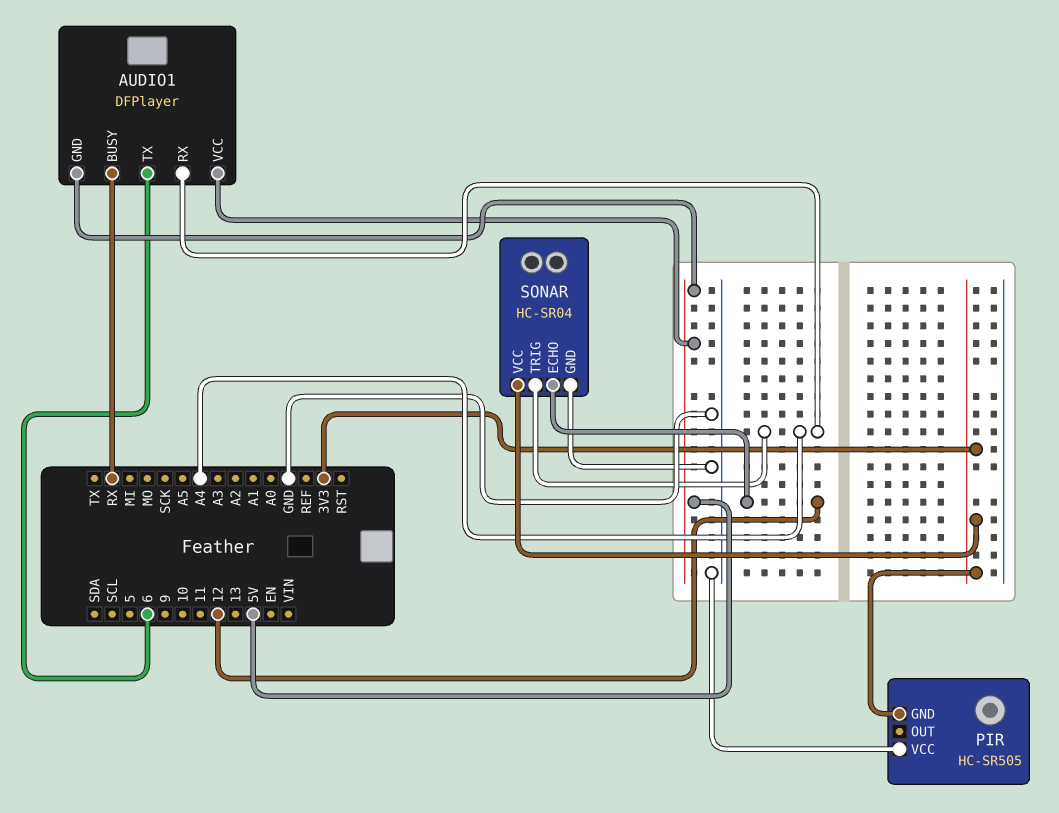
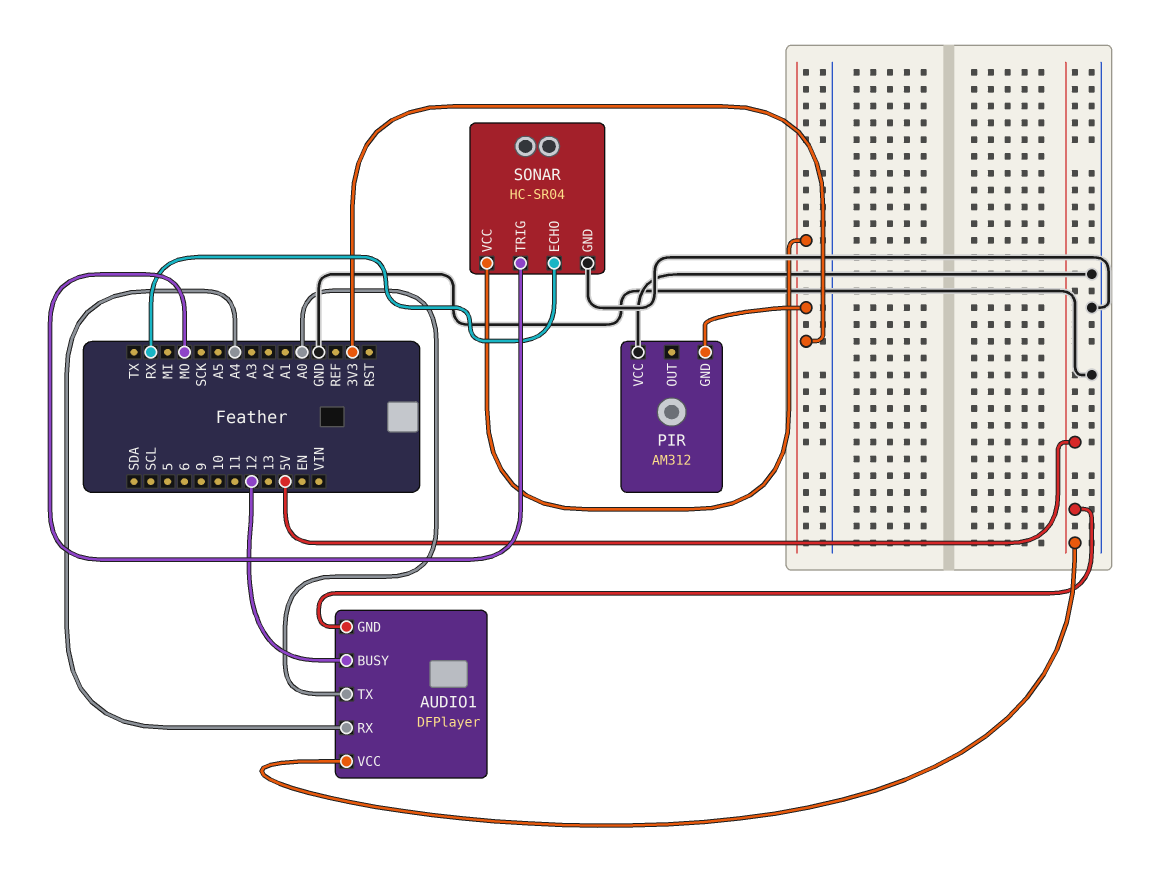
AUDIO1 pin BUSY: RX -> 12
AUDIO1 pin TX: 6 -> A0
PIR: HC-SR505 -> AM312
SONAR pin ECHO: 12 -> RX
SONAR pin TRIG: A4 -> MO

